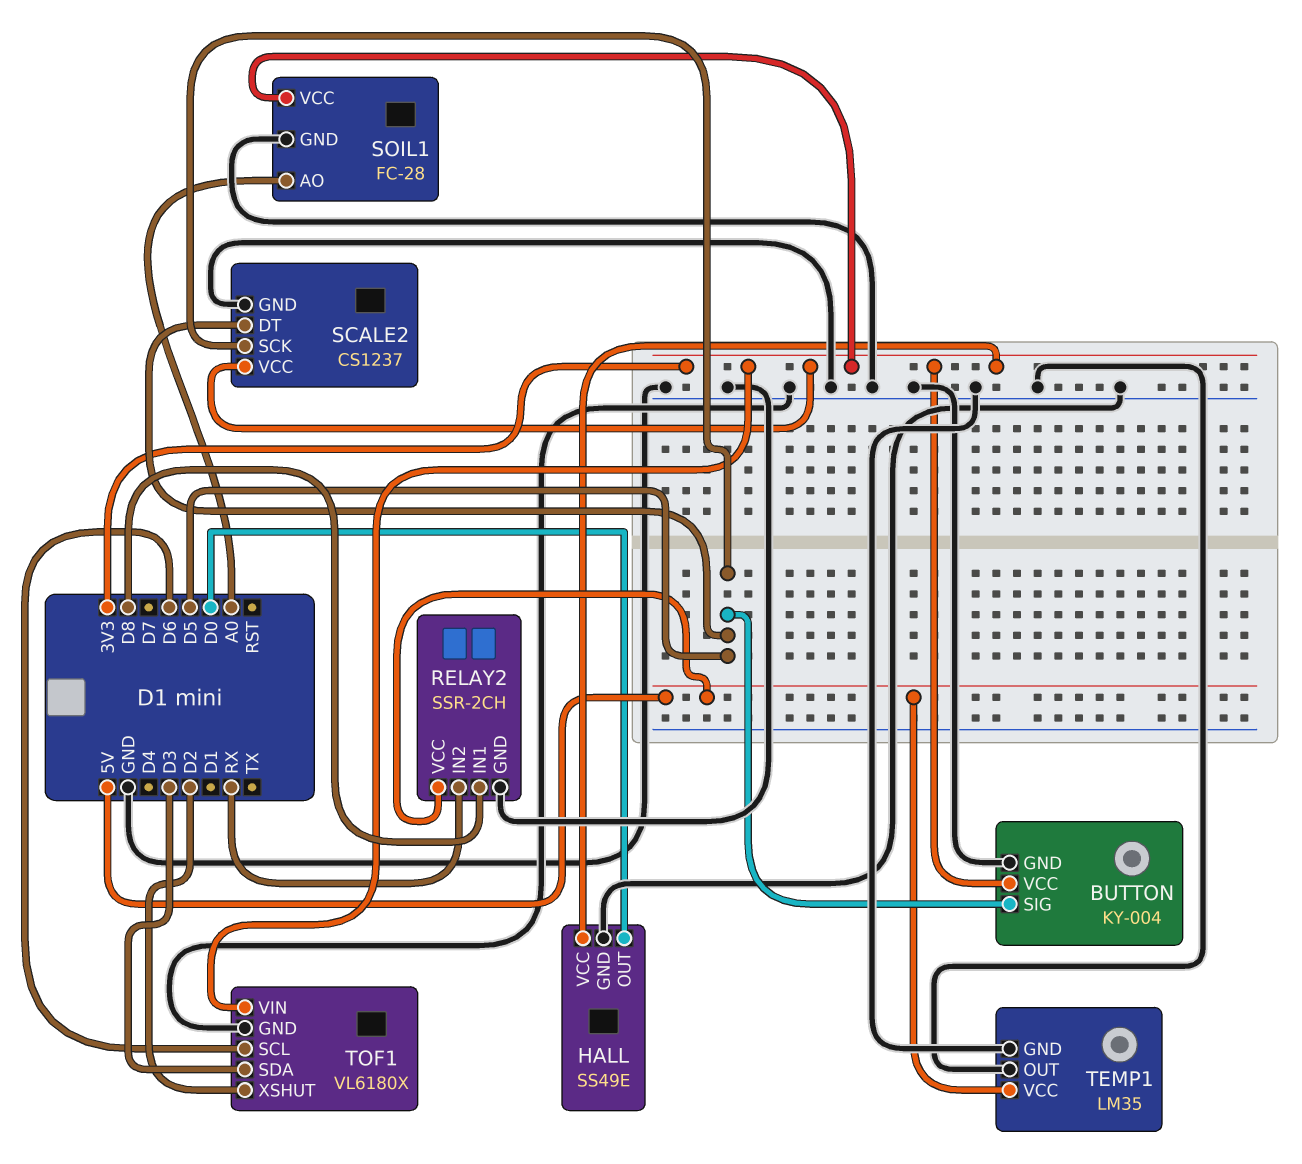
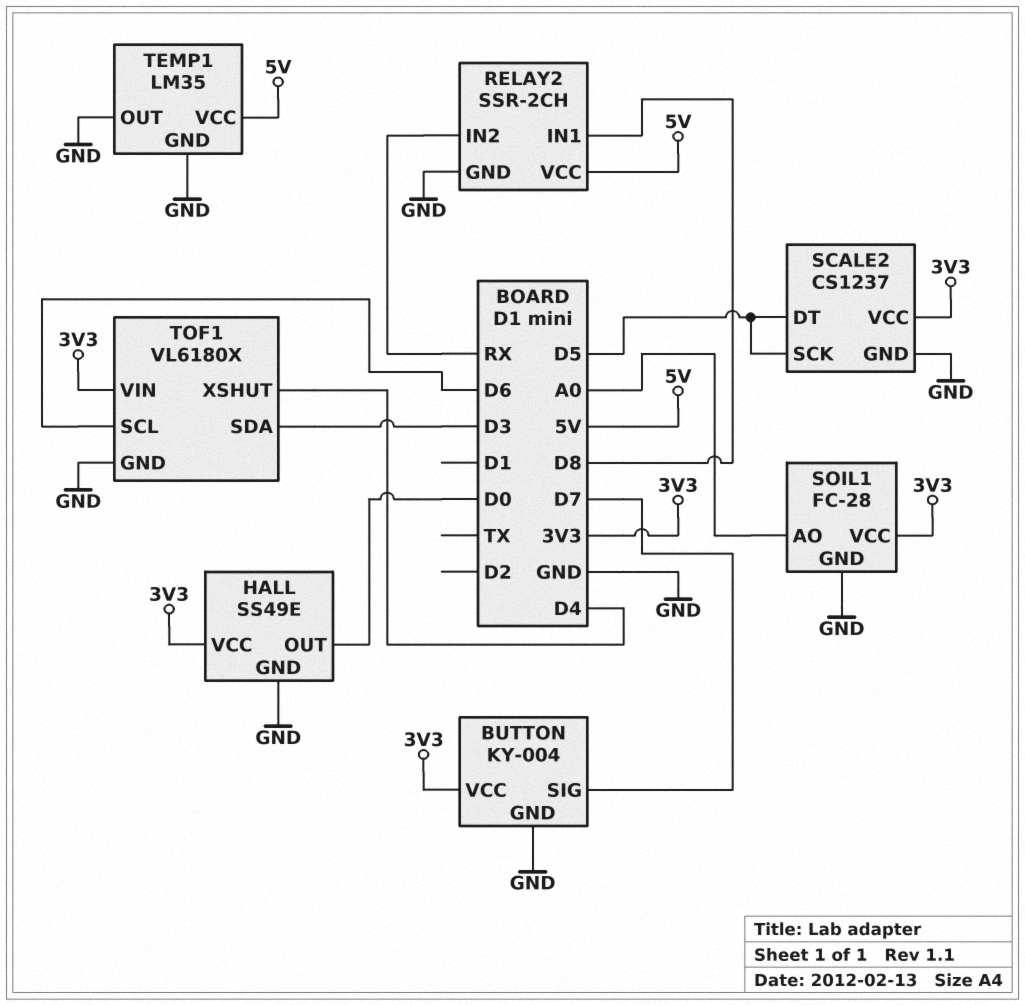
BUTTON pin SIG: D5 -> D7
TOF1 pin XSHUT: D2 -> D4

